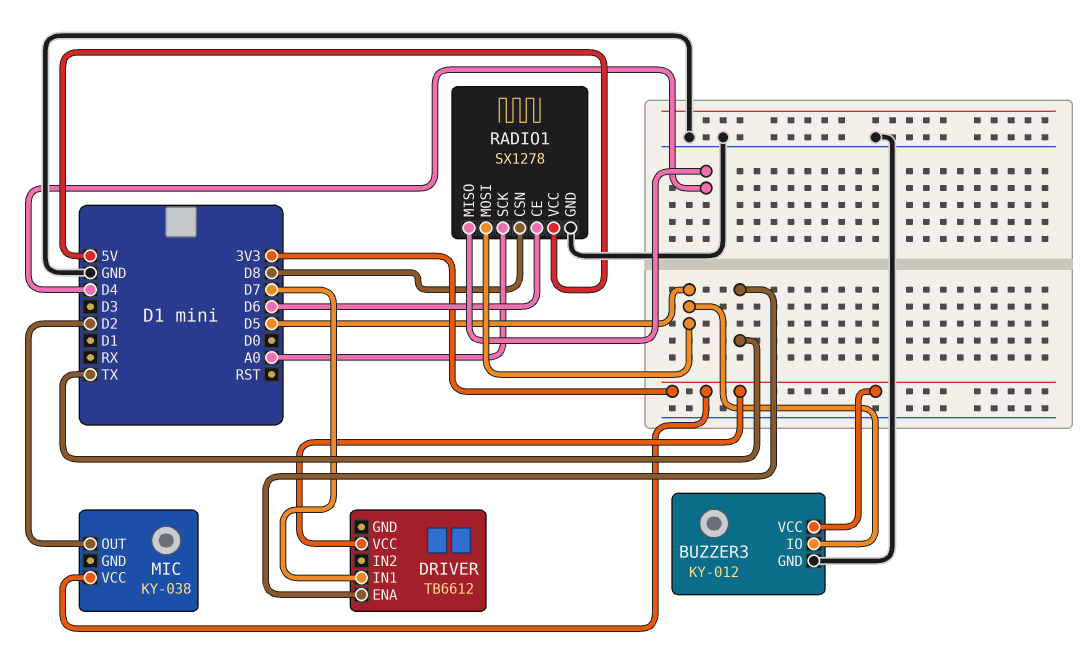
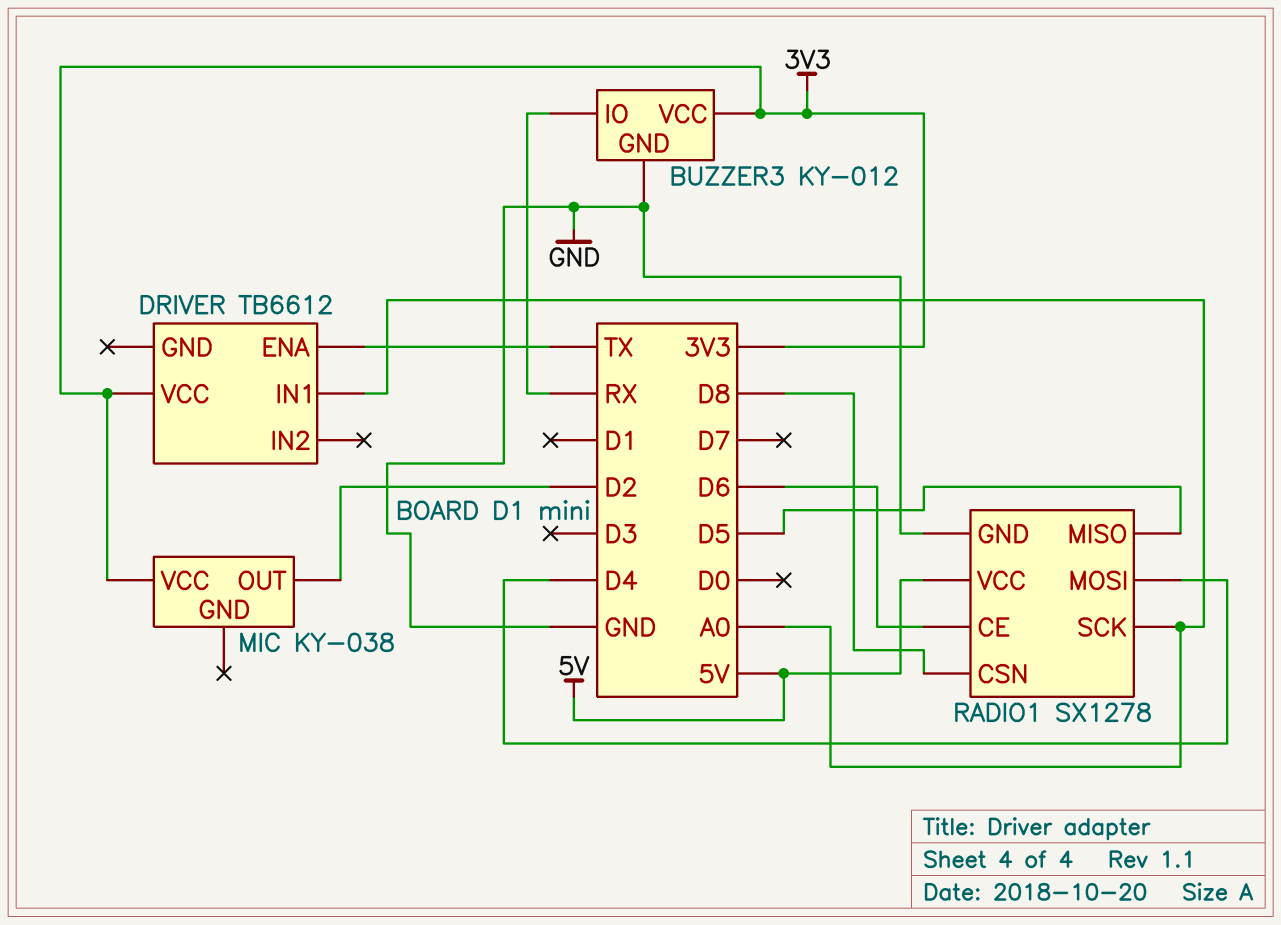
BUZZER3 pin IO: D5 -> RX
DRIVER pin IN1: D7 -> A0
RADIO1 pin MISO: D4 -> D5
RADIO1 pin MOSI: D5 -> D4

